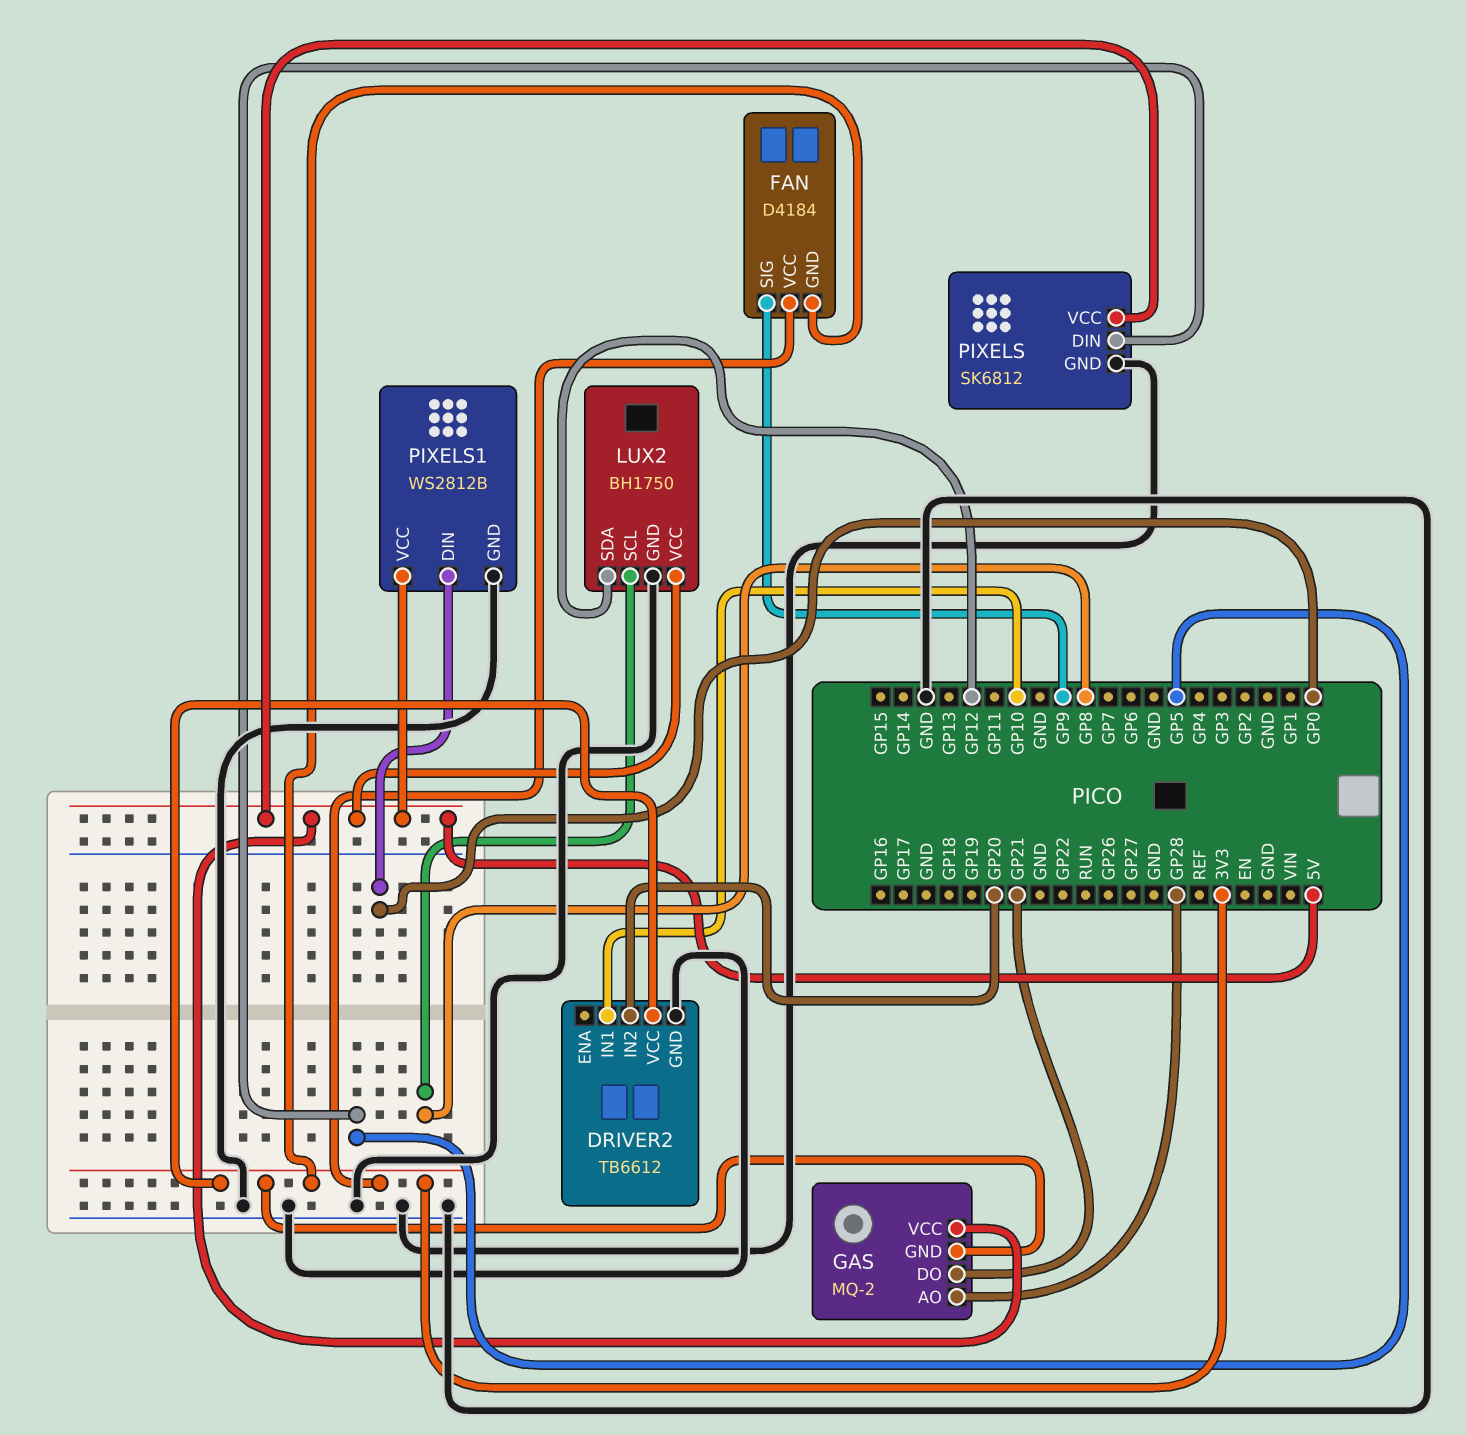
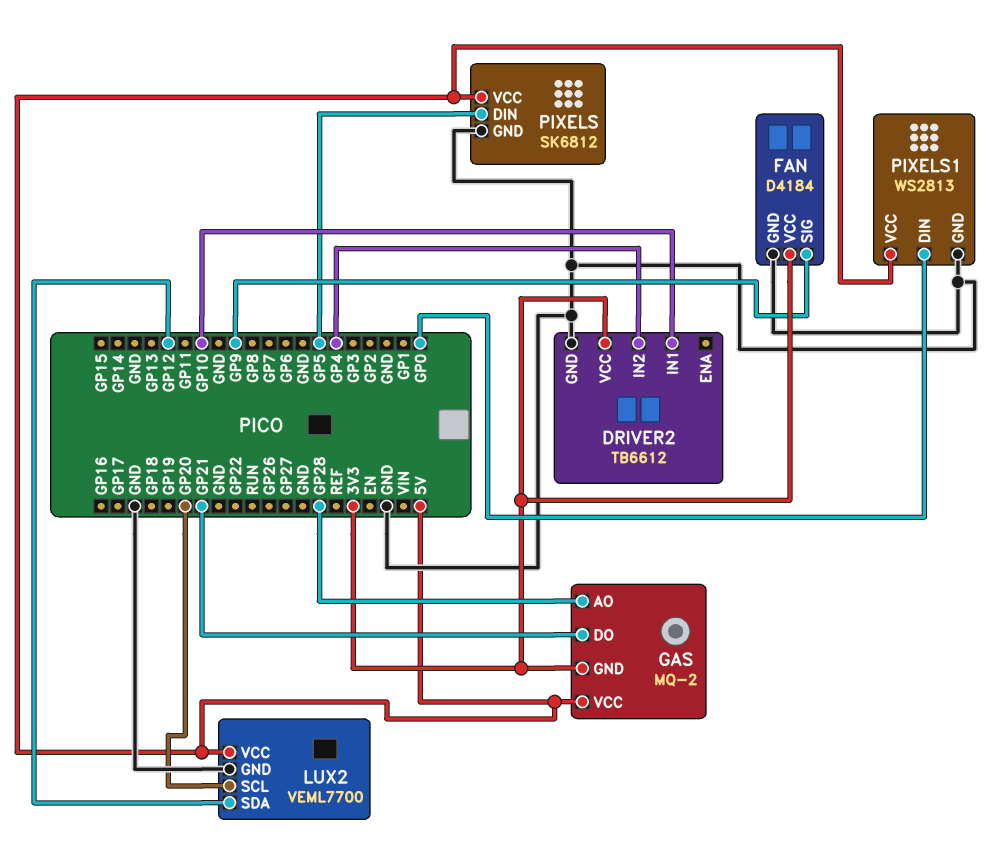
DRIVER2 pin IN2: GP20 -> GP4
FAN pin GND: 3V3 -> GND
LUX2: BH1750 -> VEML7700
LUX2 pin SCL: GP8 -> GP20
PIXELS1: WS2812B -> WS2813

